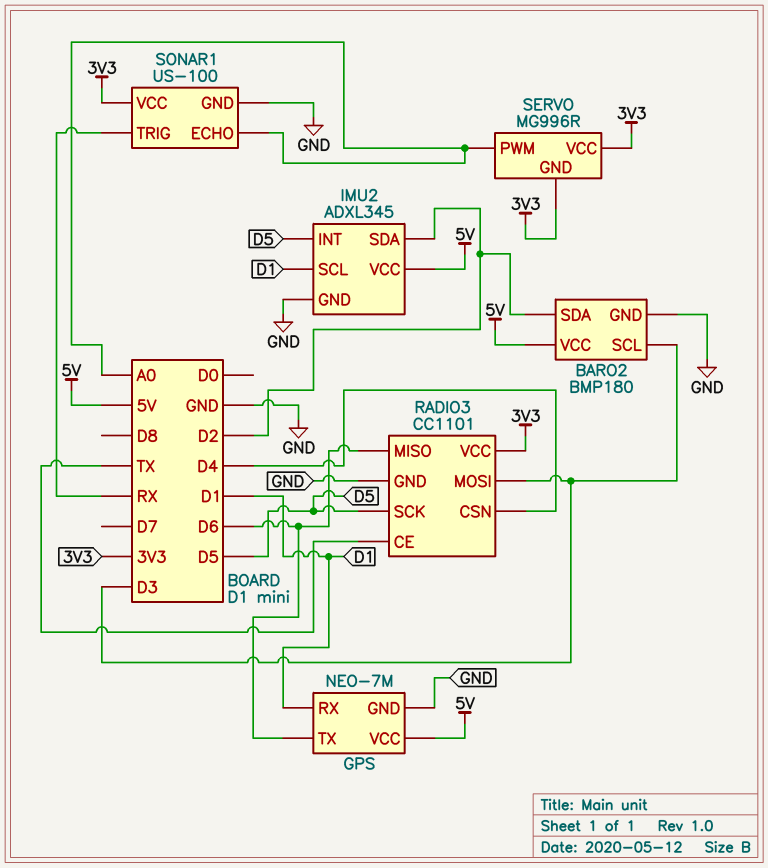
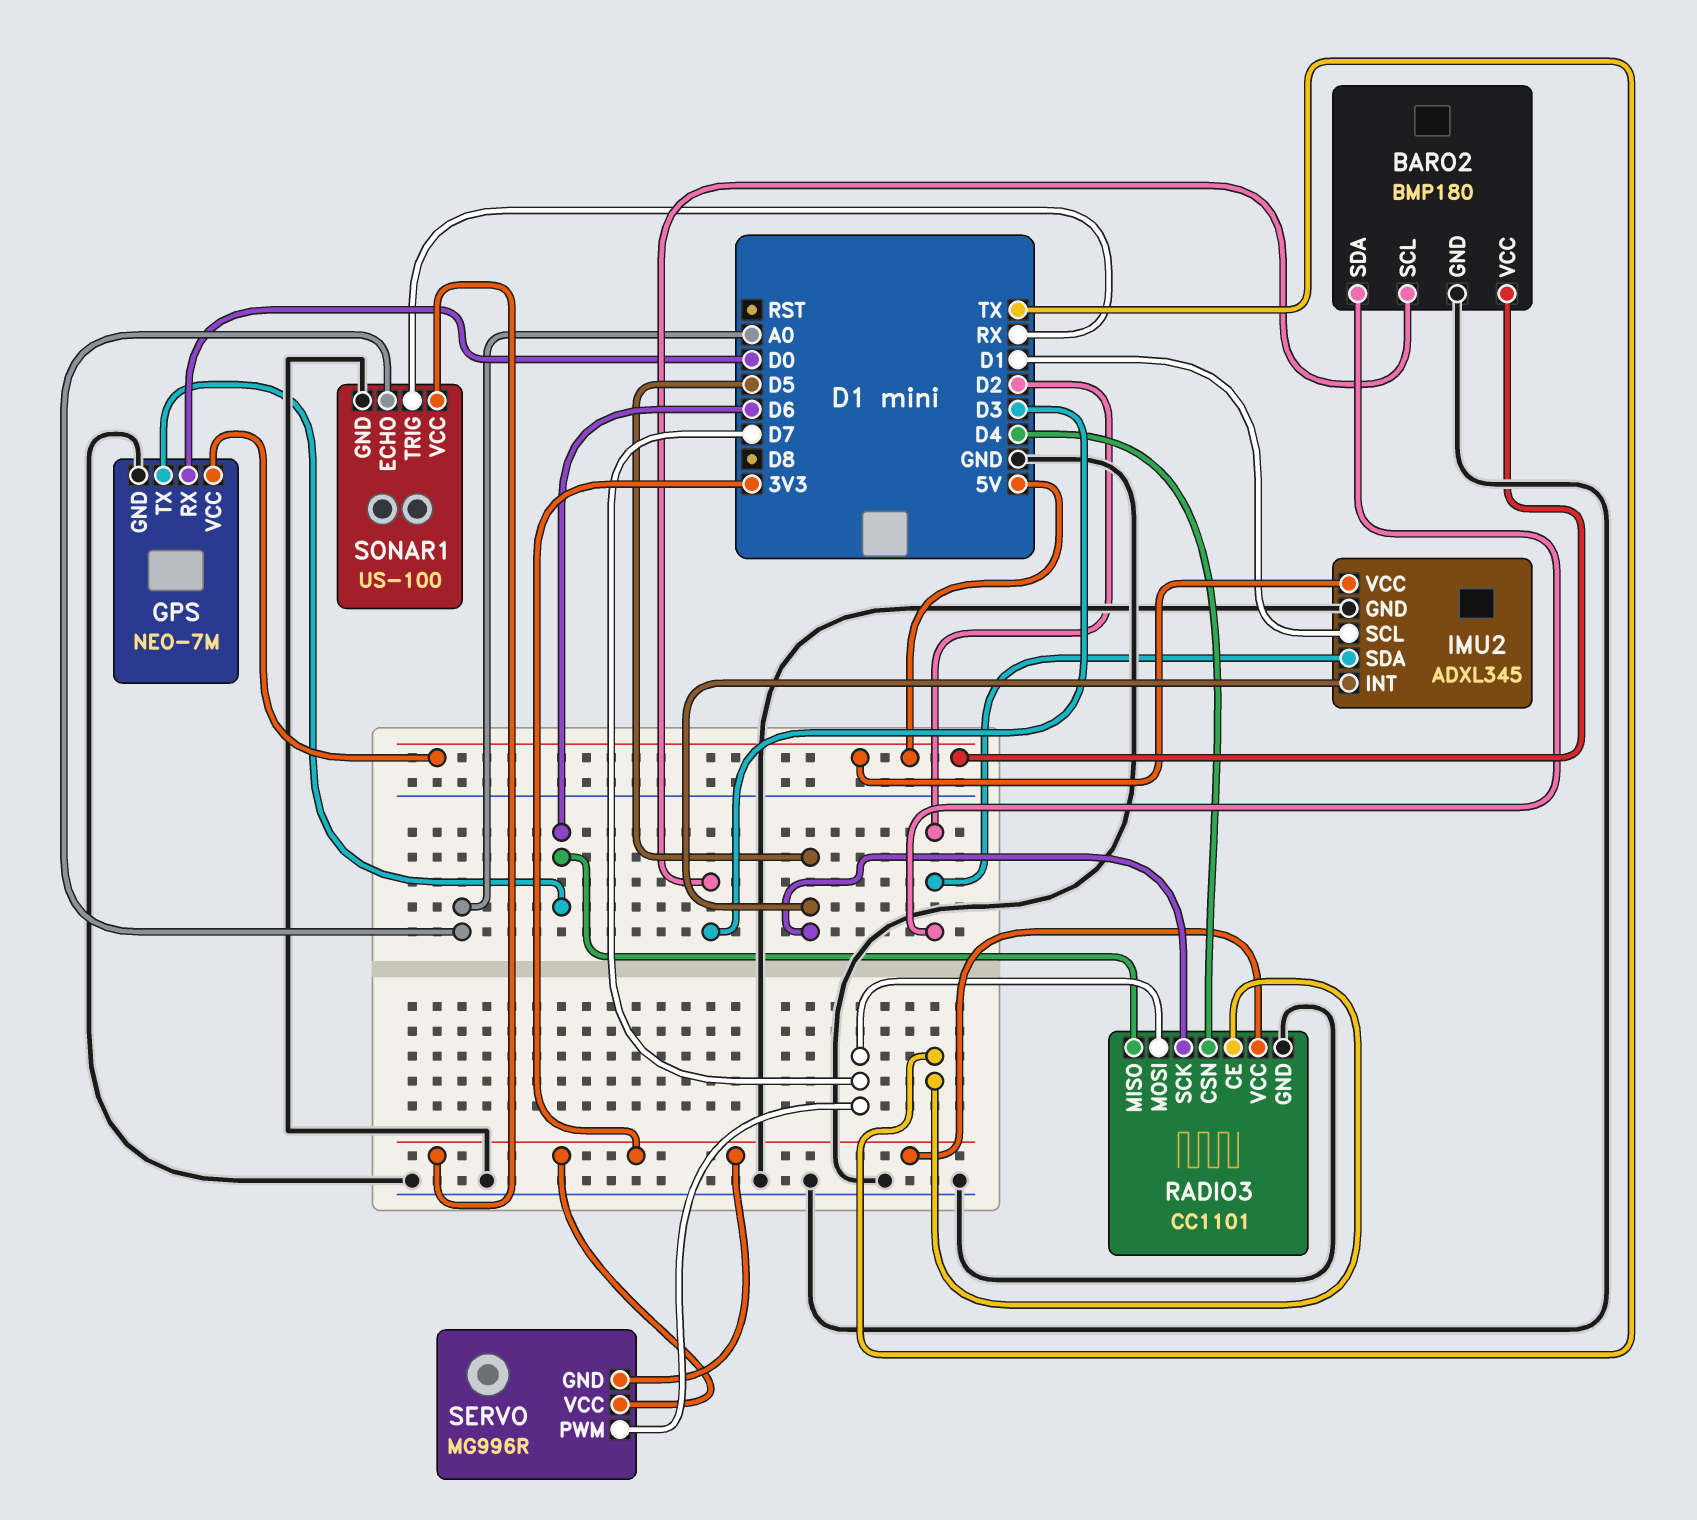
GPS pin RX: D1 -> D0
RADIO3 pin MOSI: D3 -> D7
SERVO pin PWM: A0 -> D7

